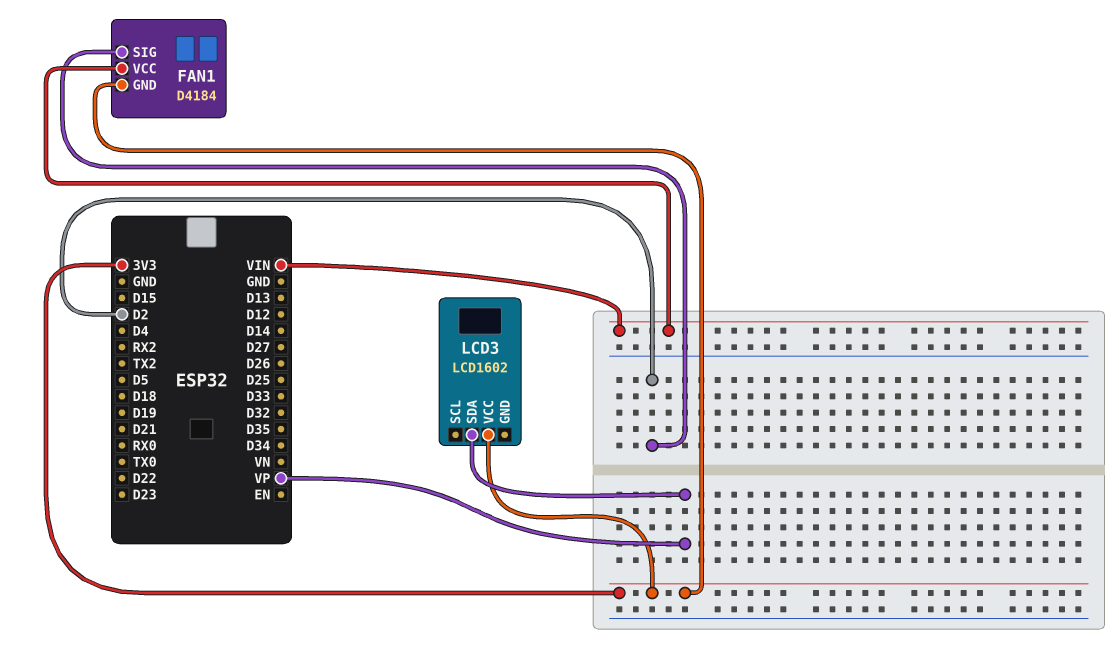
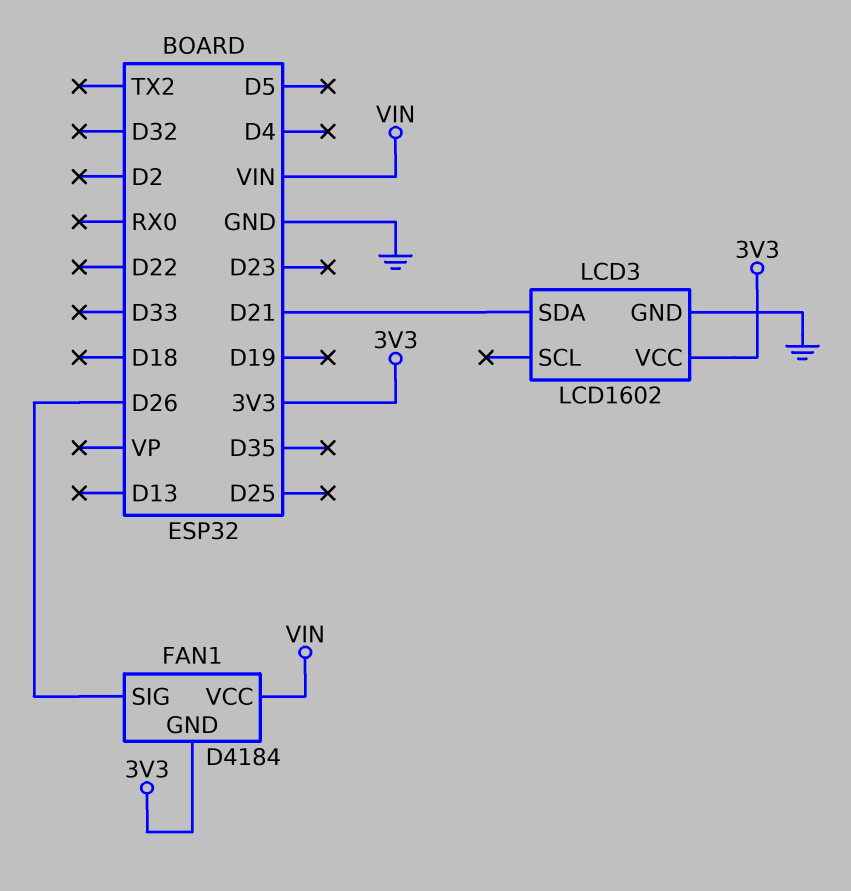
FAN1 pin SIG: D2 -> D26
LCD3 pin GND: none -> GND
LCD3 pin SDA: VP -> D21

